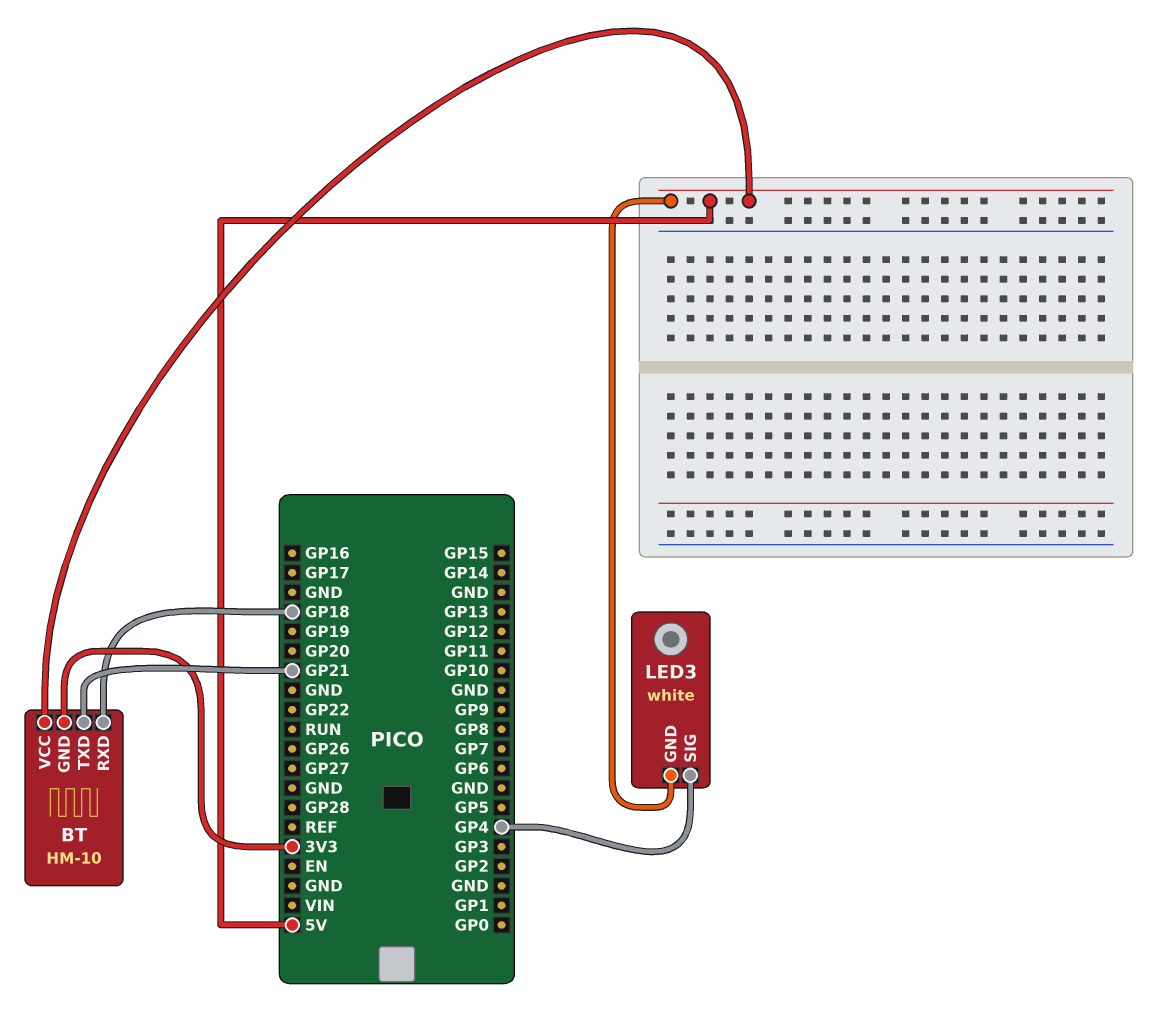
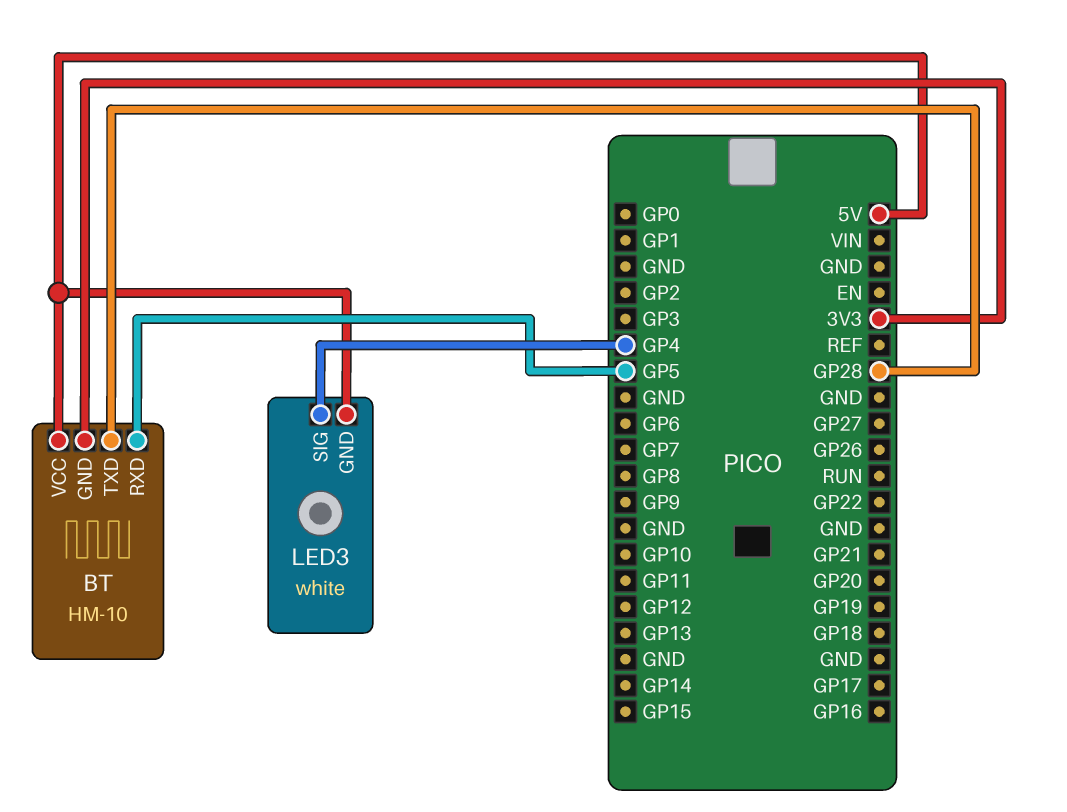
BT pin RXD: GP18 -> GP5
BT pin TXD: GP21 -> GP28

